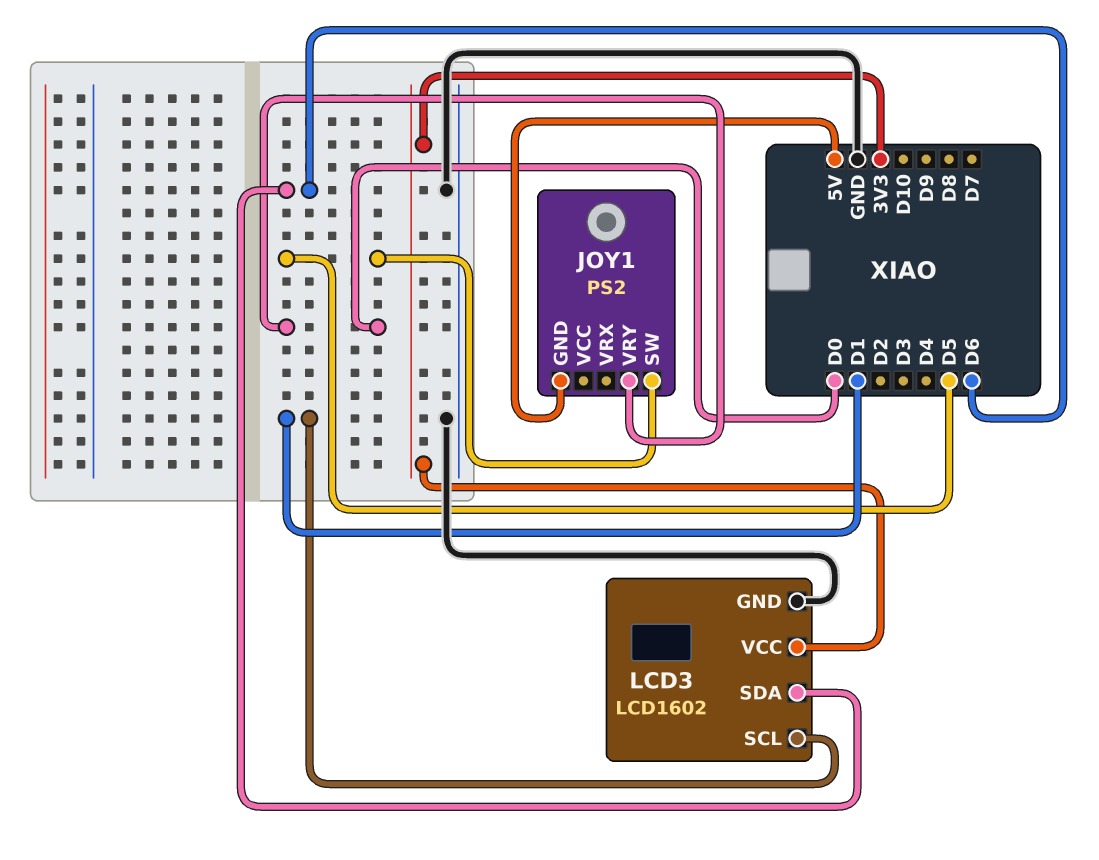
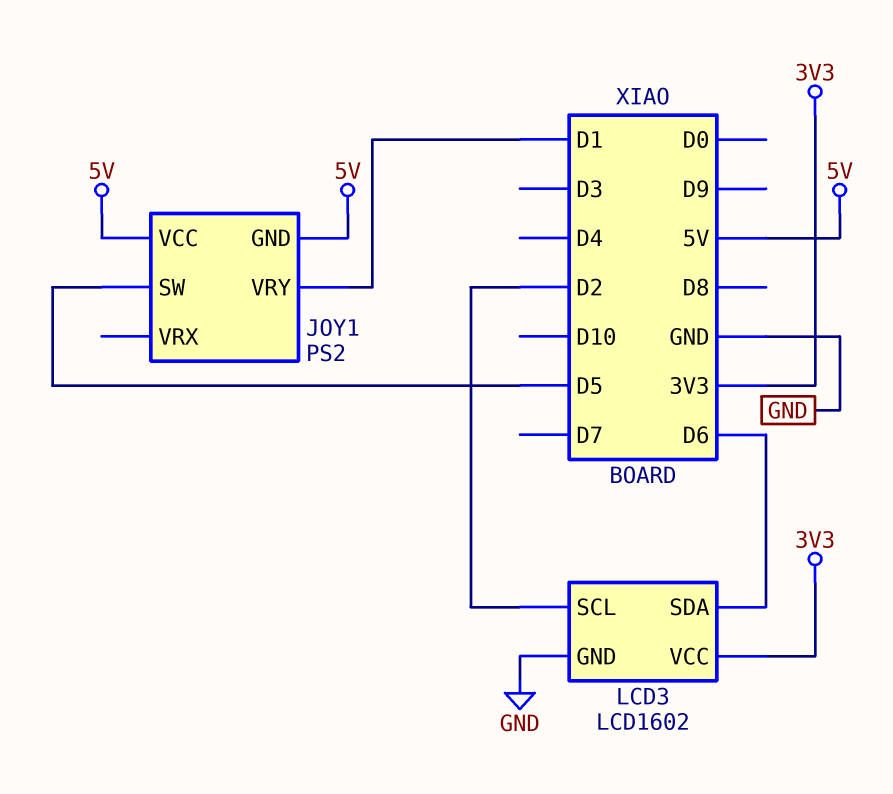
JOY1 pin VCC: none -> 5V
JOY1 pin VRY: D0 -> D1
LCD3 pin SCL: D1 -> D2

